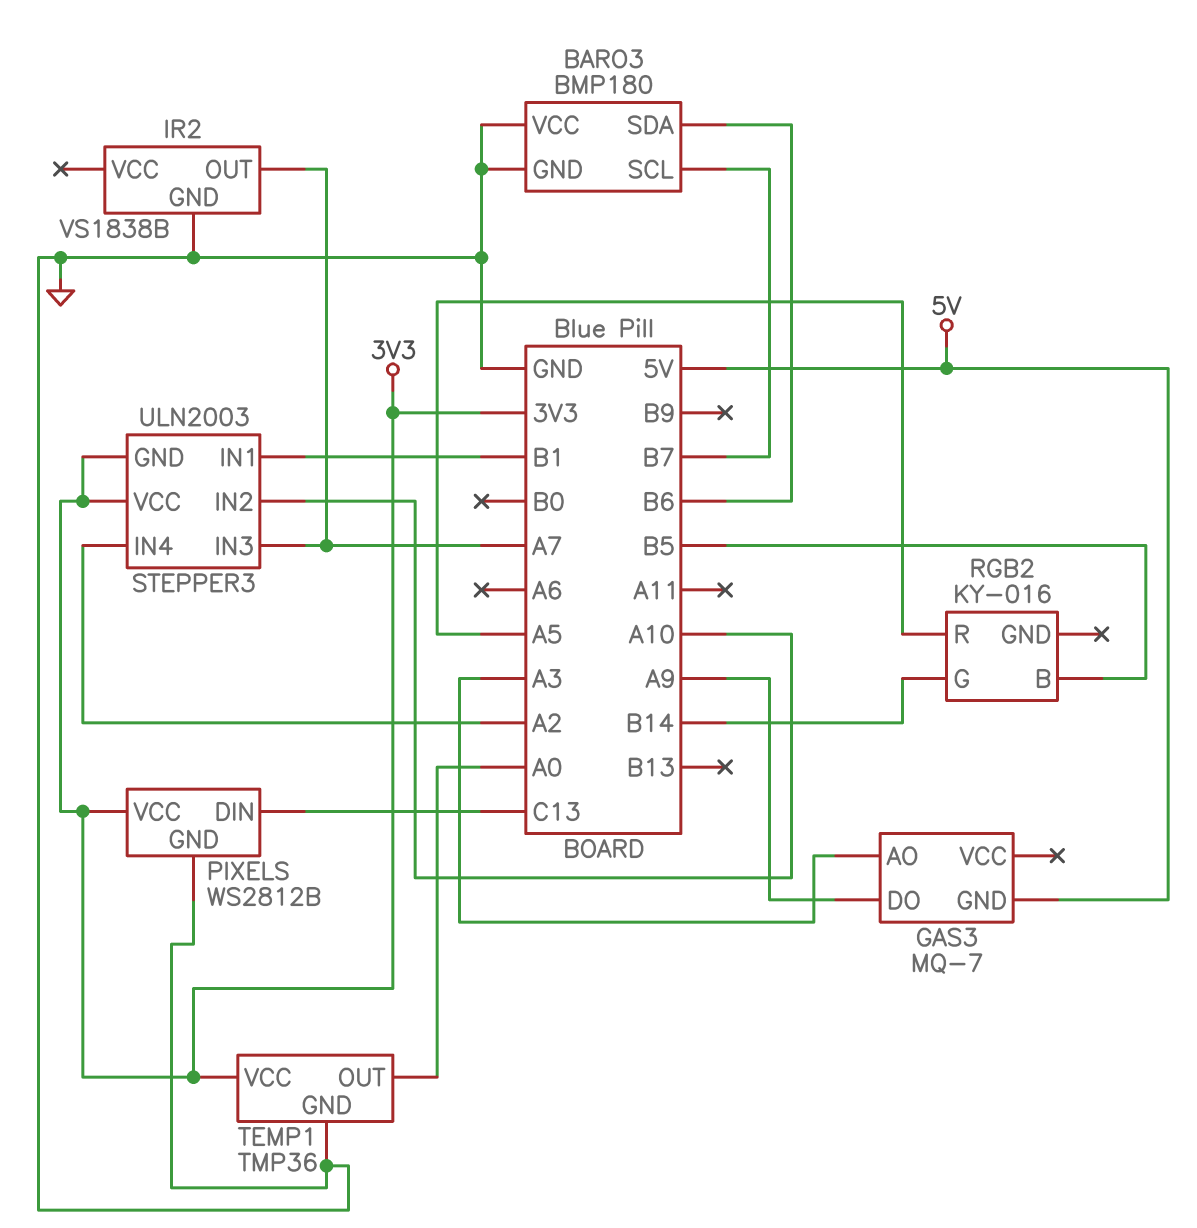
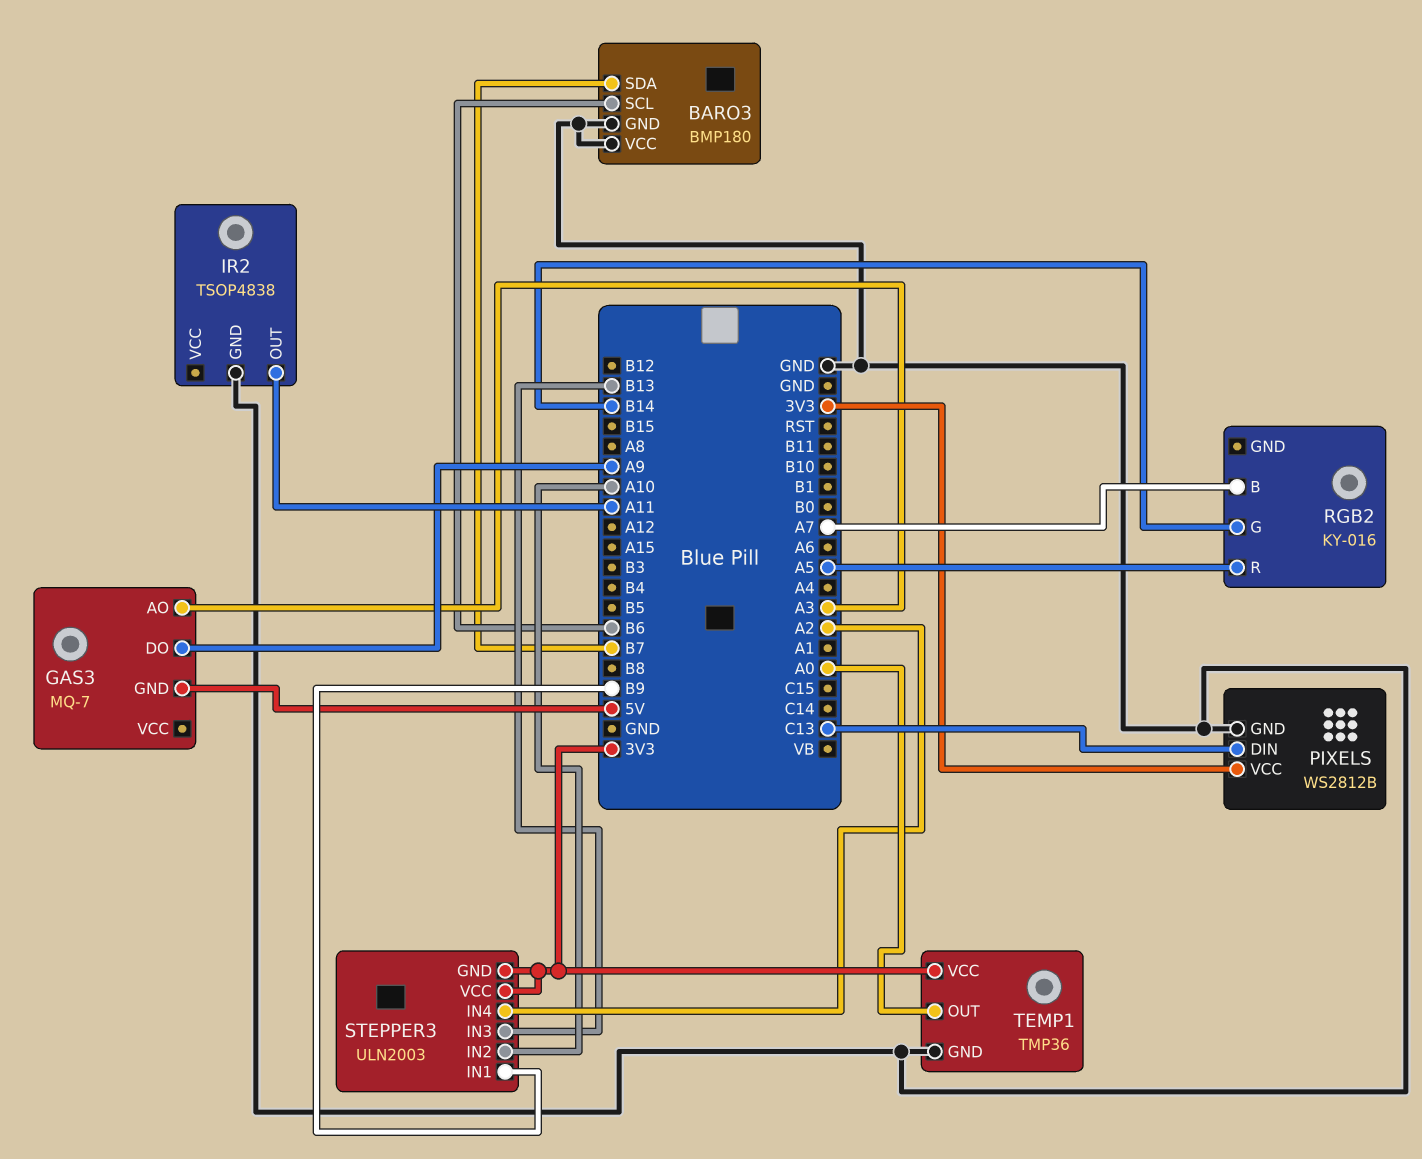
BARO3 pin SCL: B7 -> B6
BARO3 pin SDA: B6 -> B7
IR2: VS1838B -> TSOP4838
IR2 pin OUT: A7 -> A11
RGB2 pin B: B5 -> A7
STEPPER3 pin IN1: B1 -> B9
STEPPER3 pin IN3: A7 -> B13

